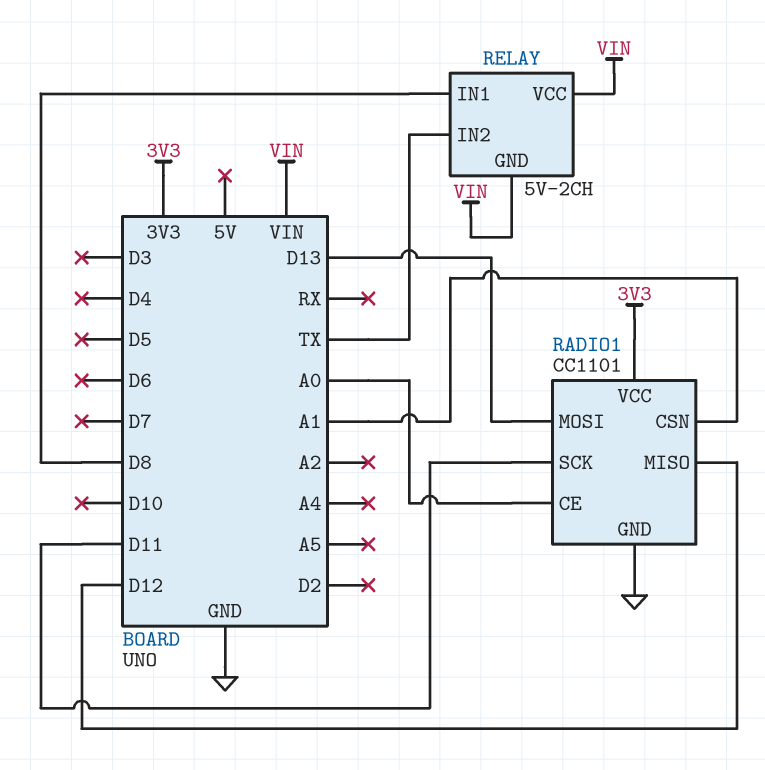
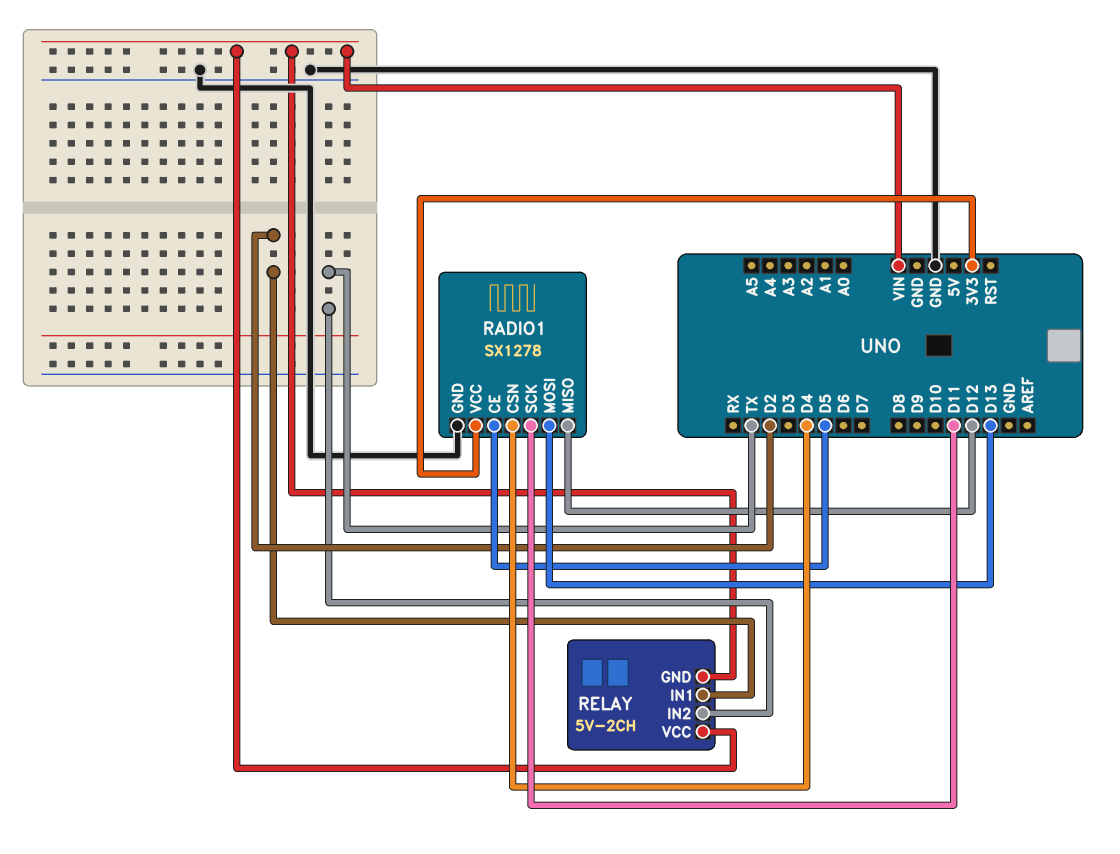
RADIO1: CC1101 -> SX1278
RADIO1 pin CE: A0 -> D5
RADIO1 pin CSN: A1 -> D4
RELAY pin IN1: D8 -> D2

